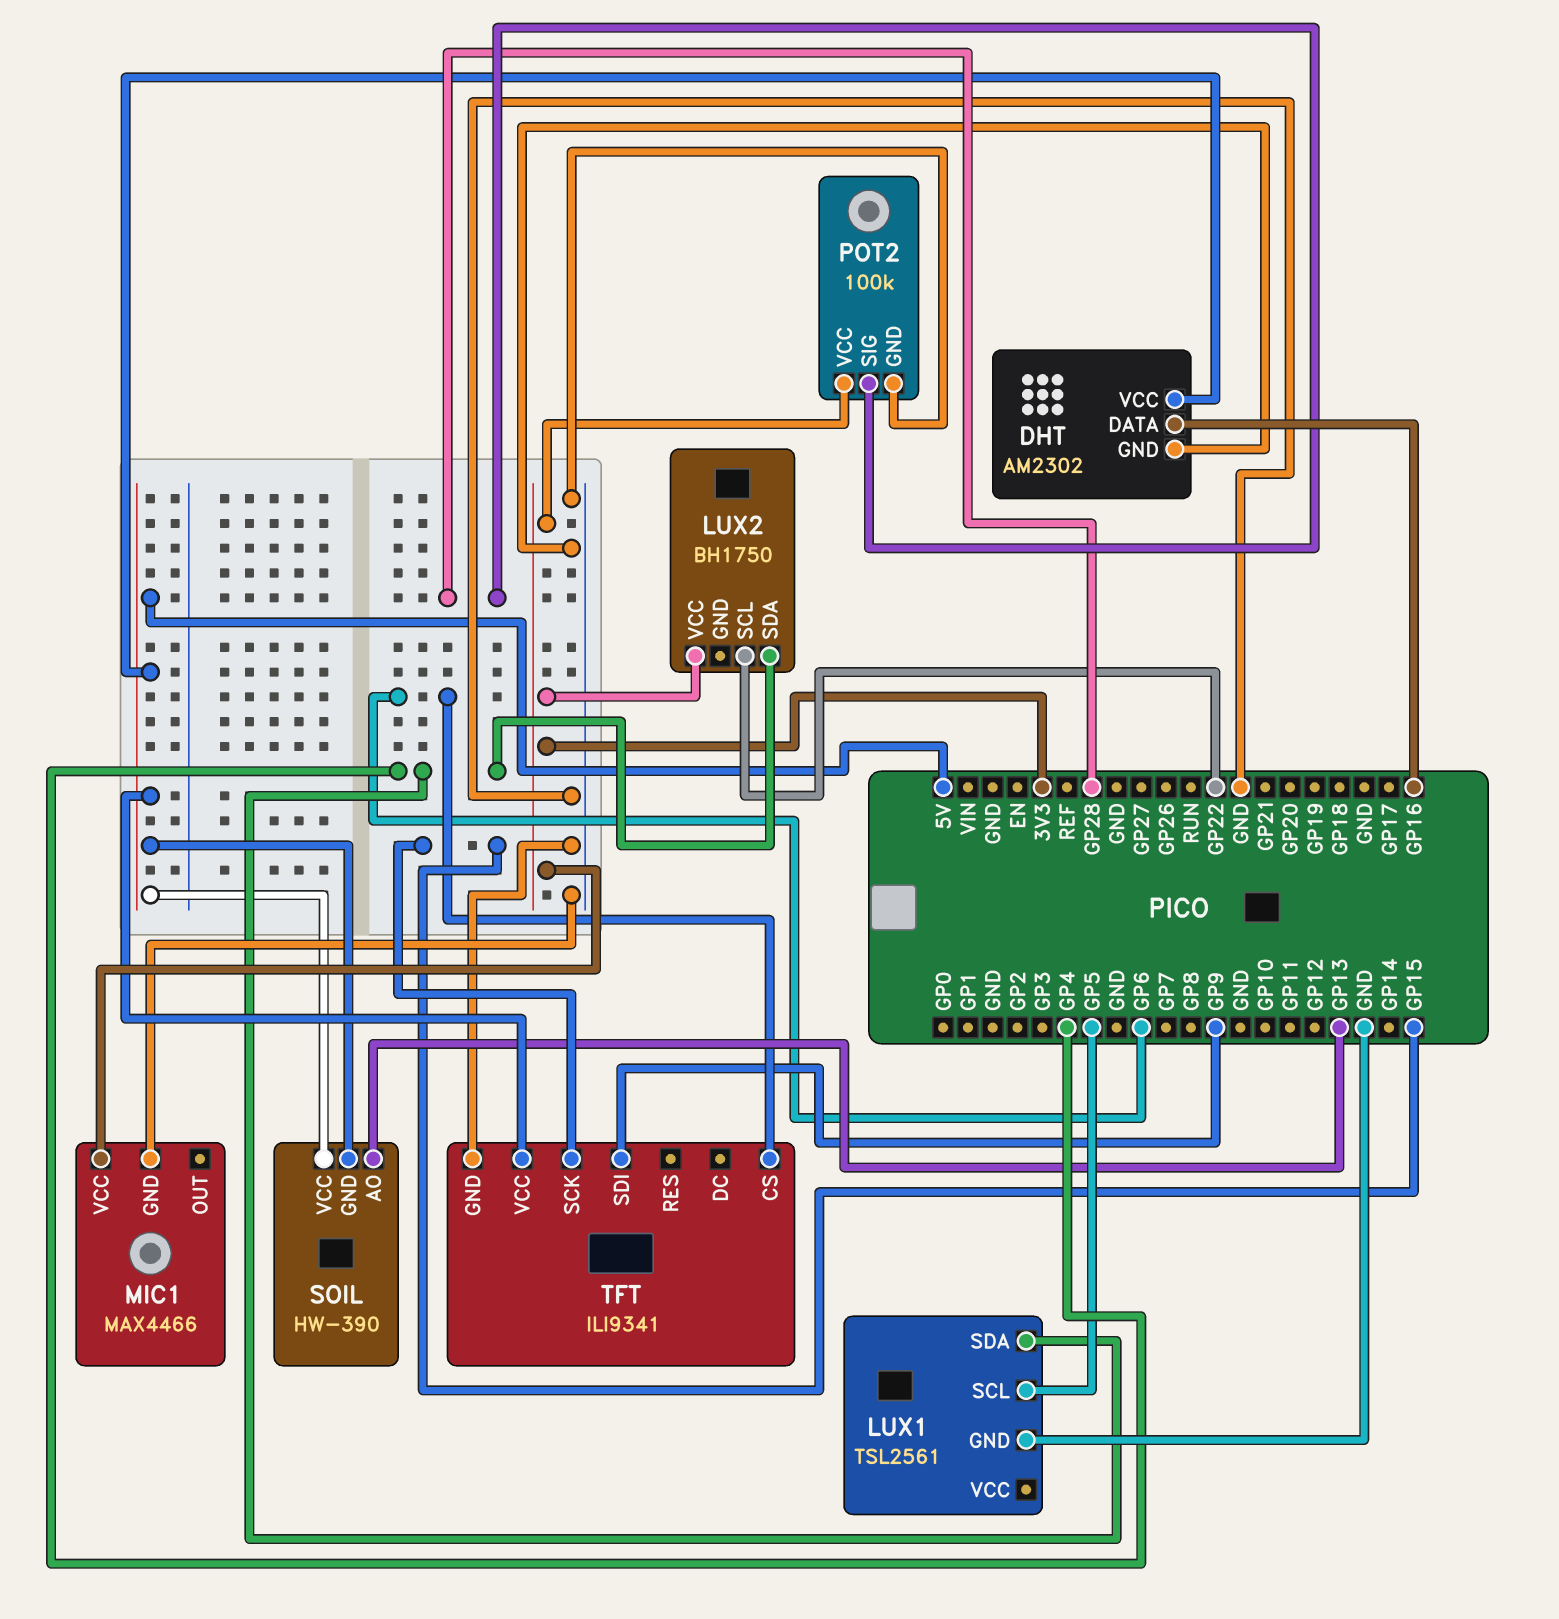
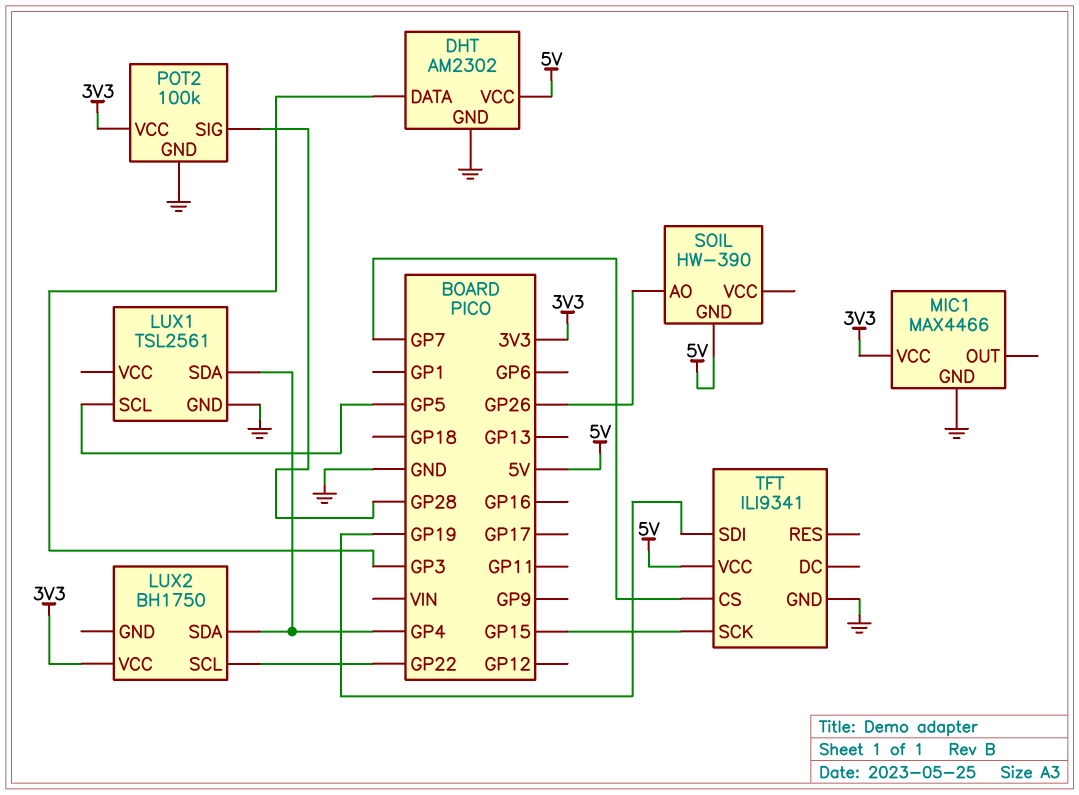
DHT pin DATA: GP16 -> GP3
SOIL pin AO: GP13 -> GP26
SOIL pin VCC: 5V -> none
TFT pin CS: GP6 -> GP7
TFT pin SDI: GP9 -> GP19

